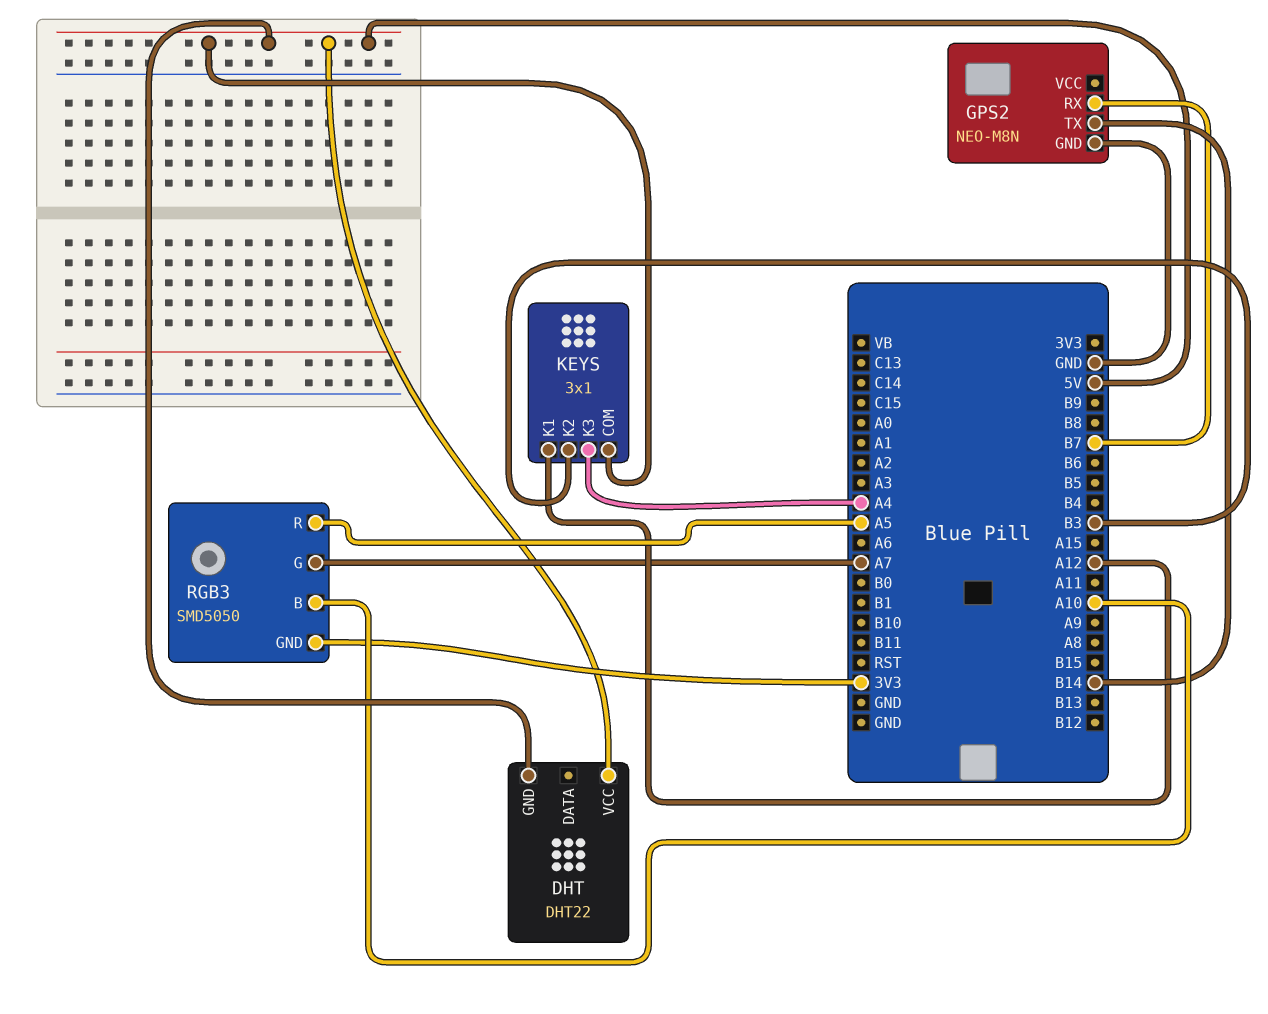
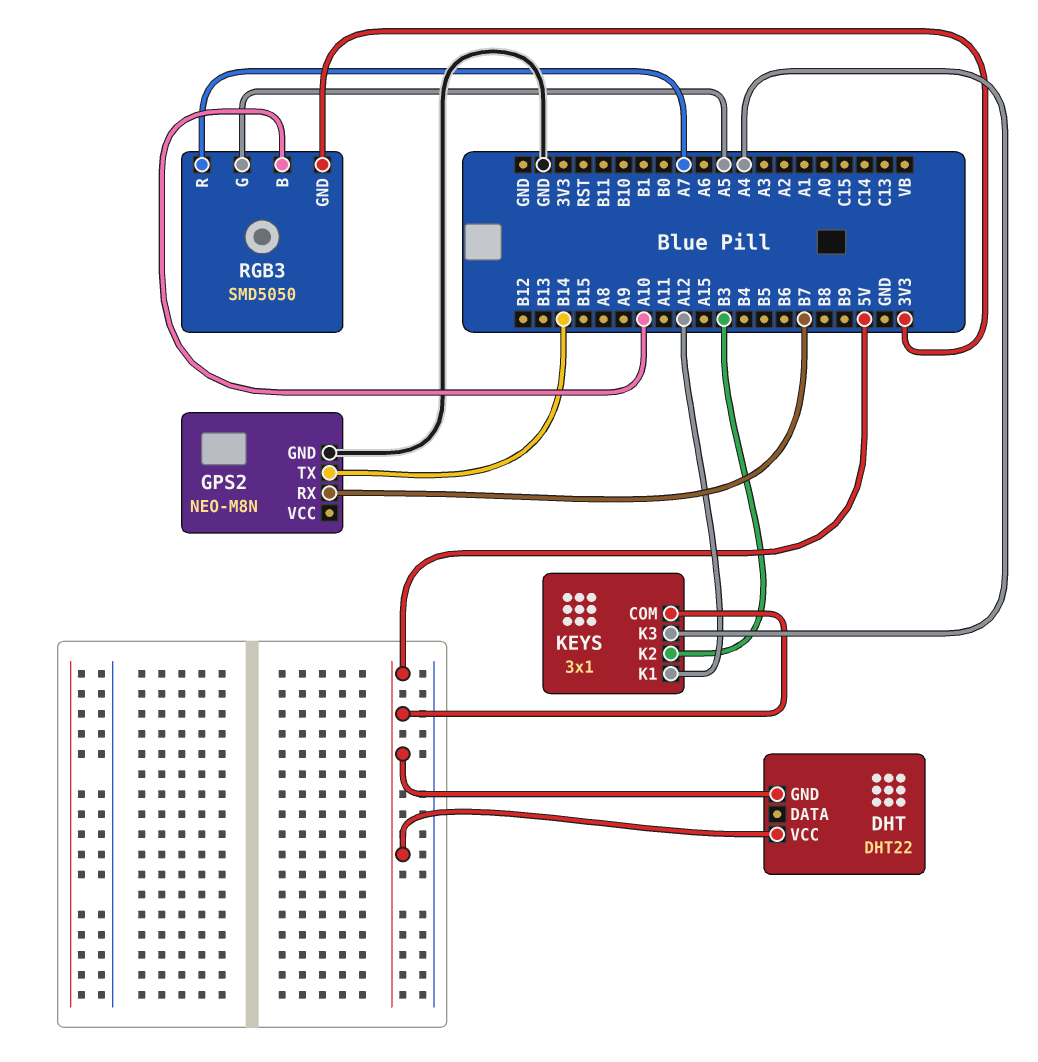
RGB3 pin G: A7 -> A5
RGB3 pin R: A5 -> A7

